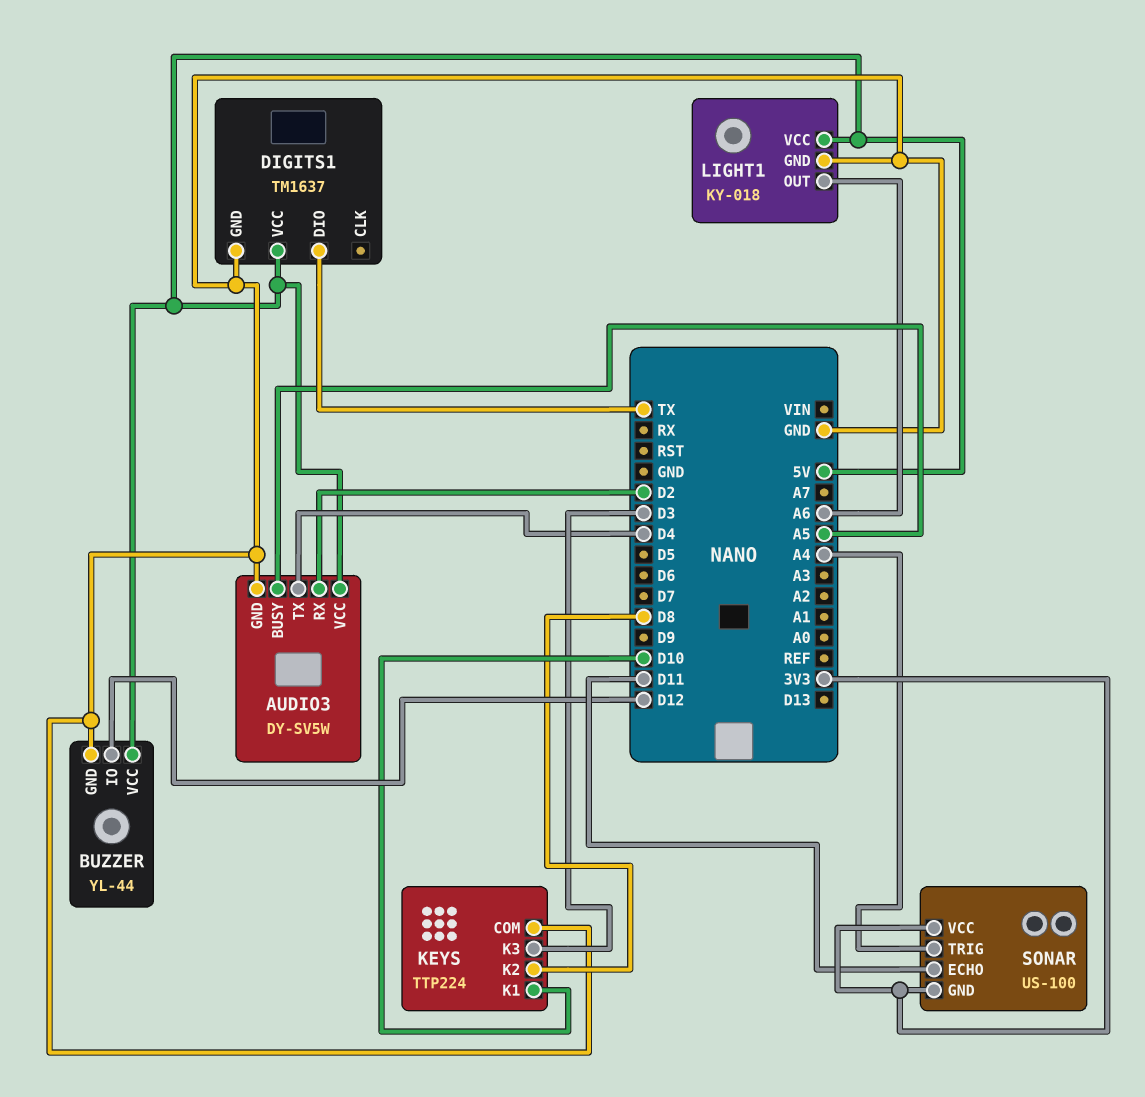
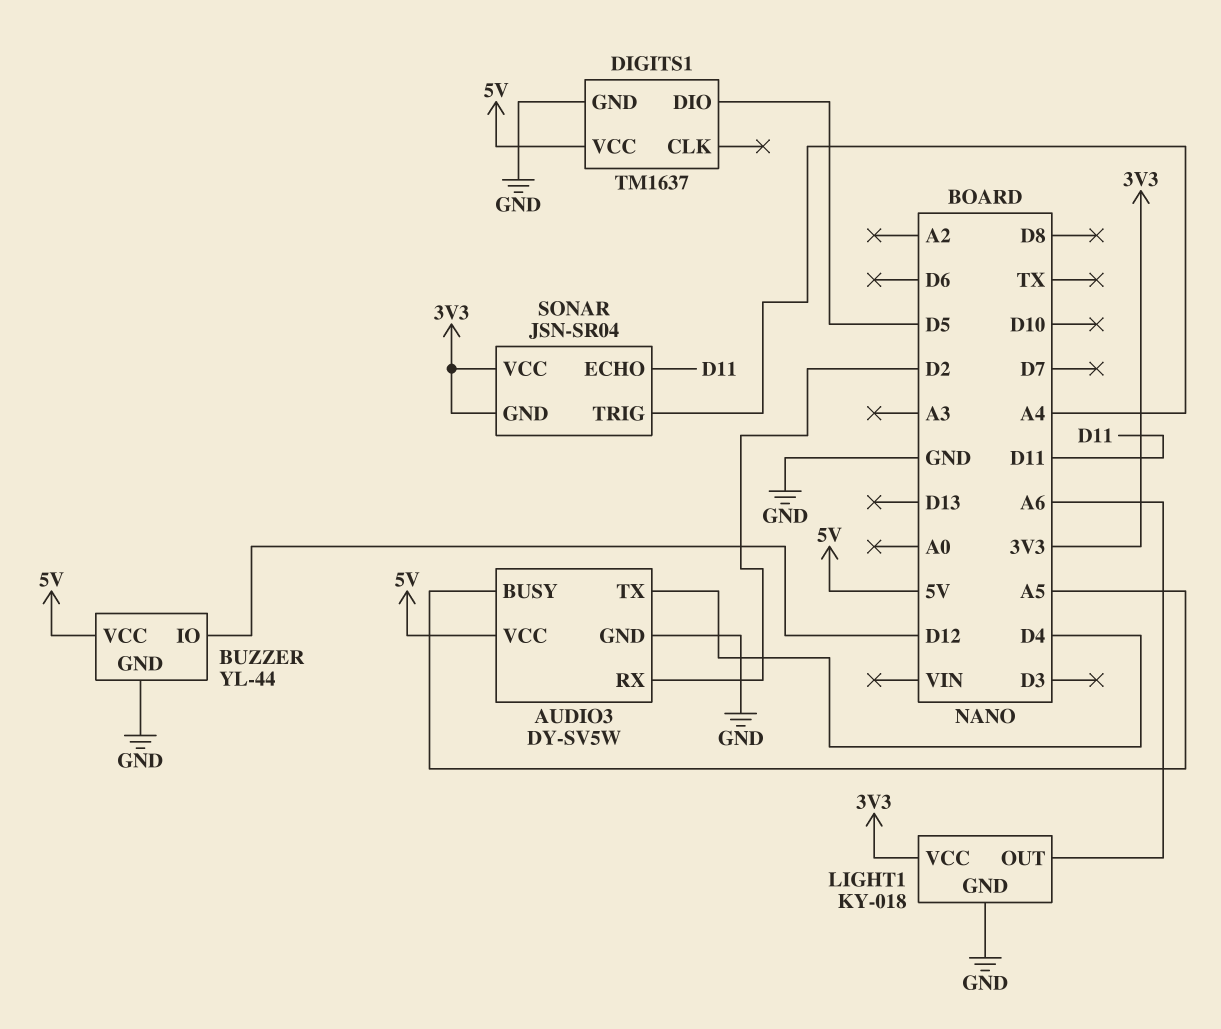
DIGITS1 pin DIO: TX -> D5
KEYS: TTP224 -> none
KEYS pin COM: GND -> none
KEYS pin K1: D10 -> none
KEYS pin K2: D8 -> none
KEYS pin K3: D3 -> none
LIGHT1 pin VCC: 5V -> 3V3
SONAR: US-100 -> JSN-SR04

